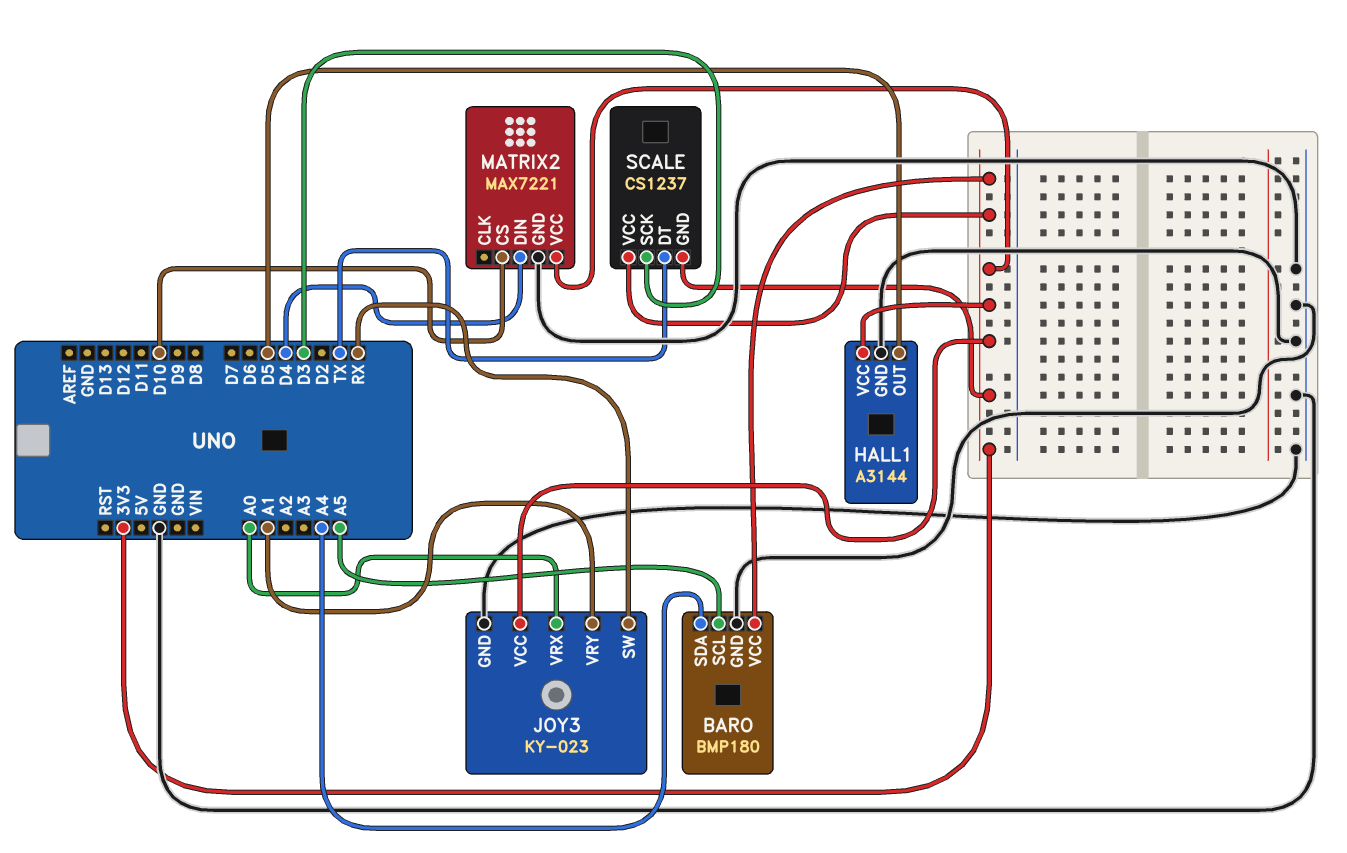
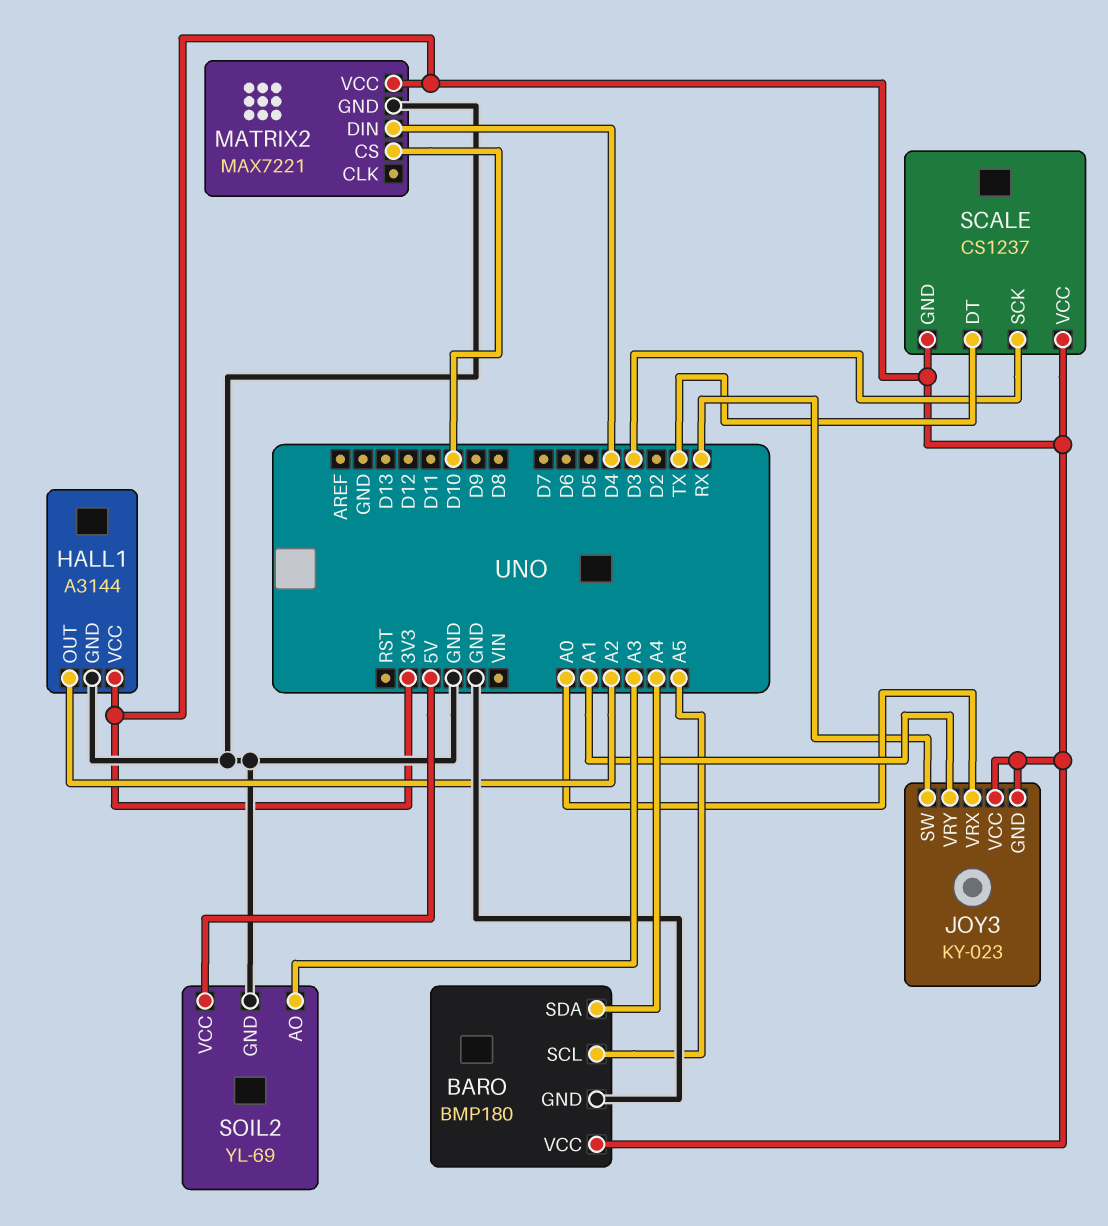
HALL1 pin OUT: D5 -> A2
JOY3 pin GND: GND -> 3V3
SOIL2: none -> YL-69
SOIL2 pin AO: none -> A3
SOIL2 pin GND: none -> GND
SOIL2 pin VCC: none -> 5V

